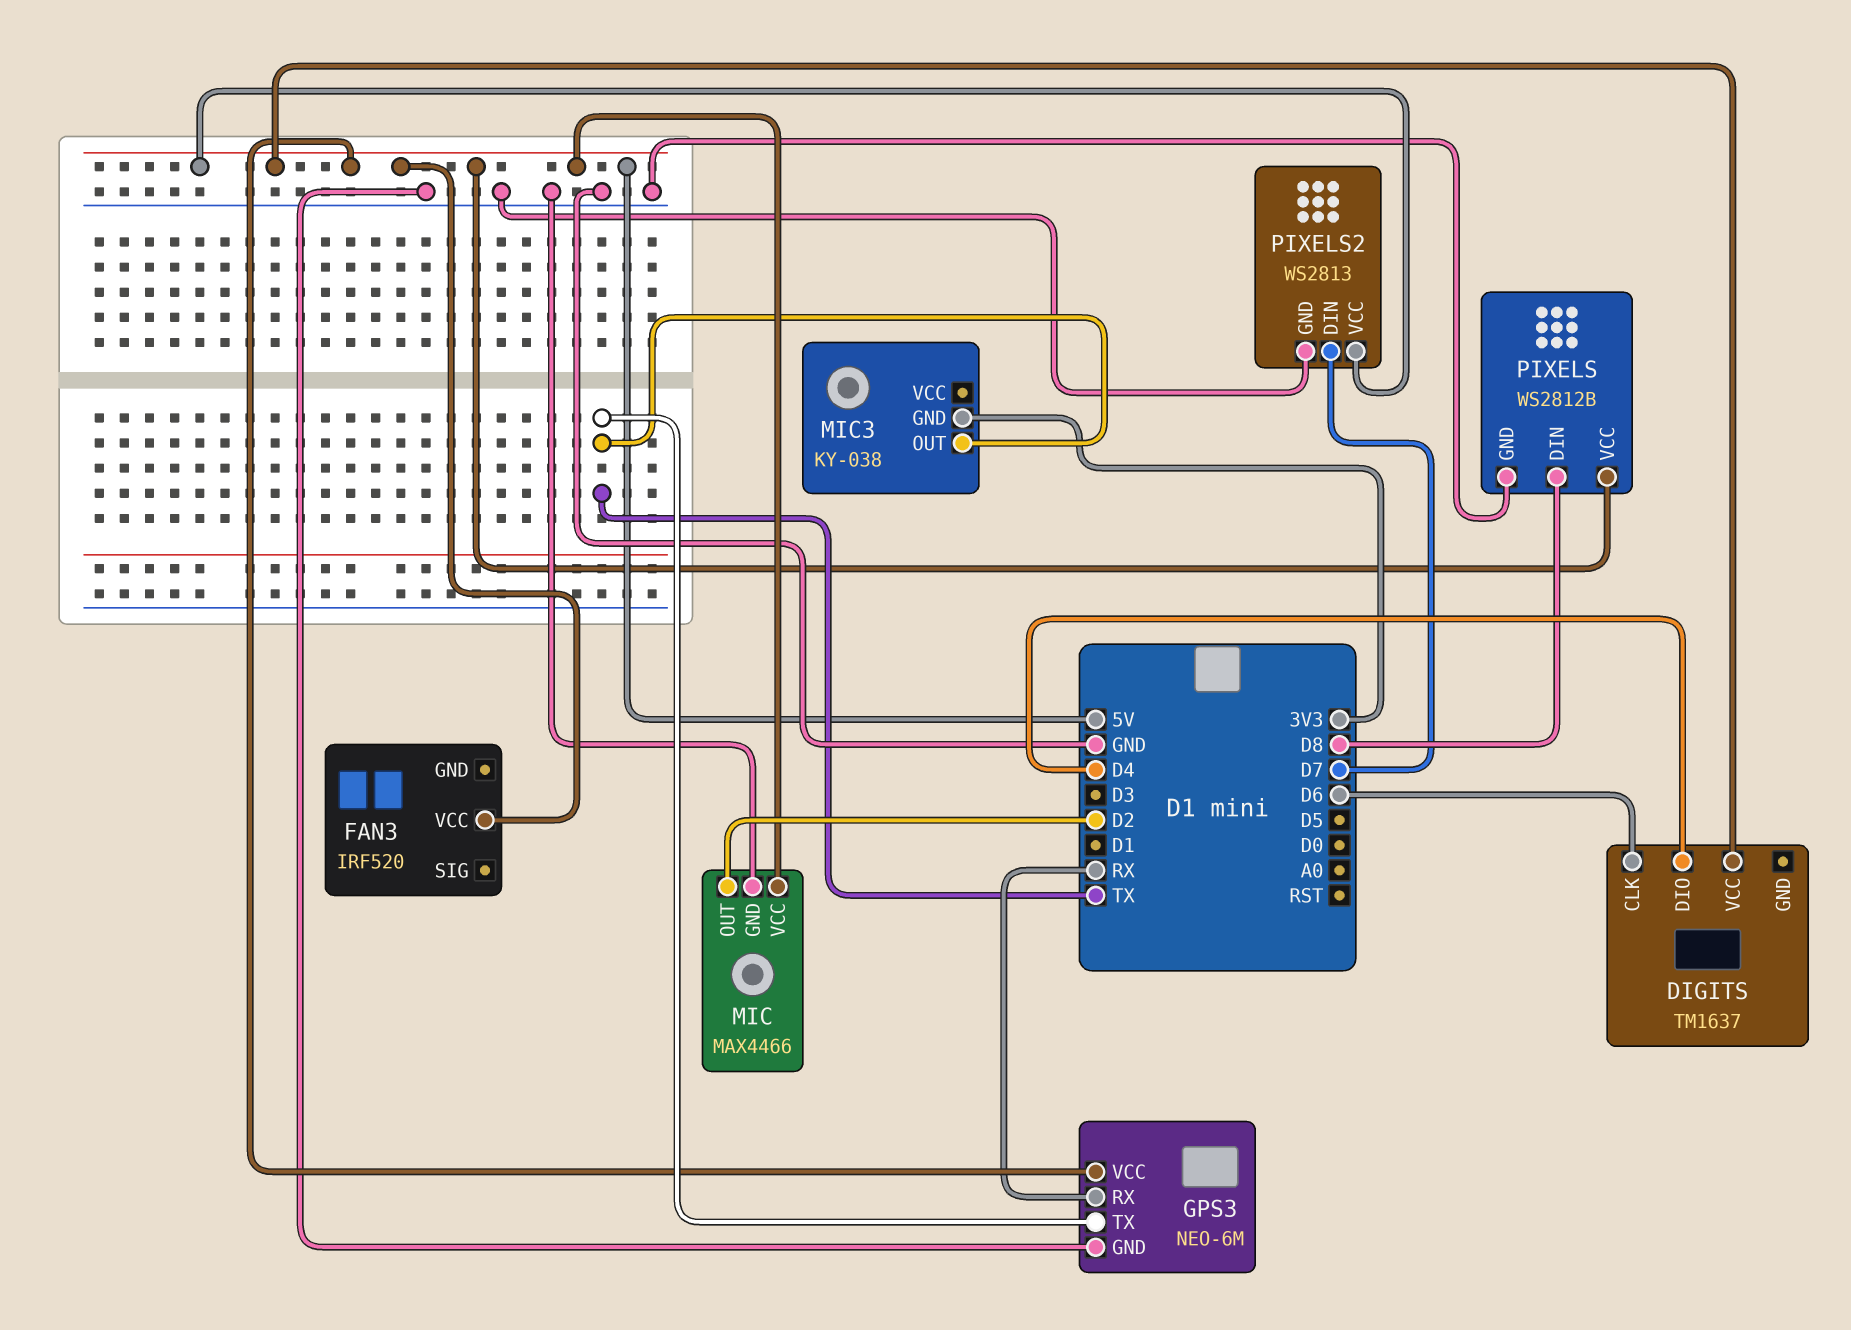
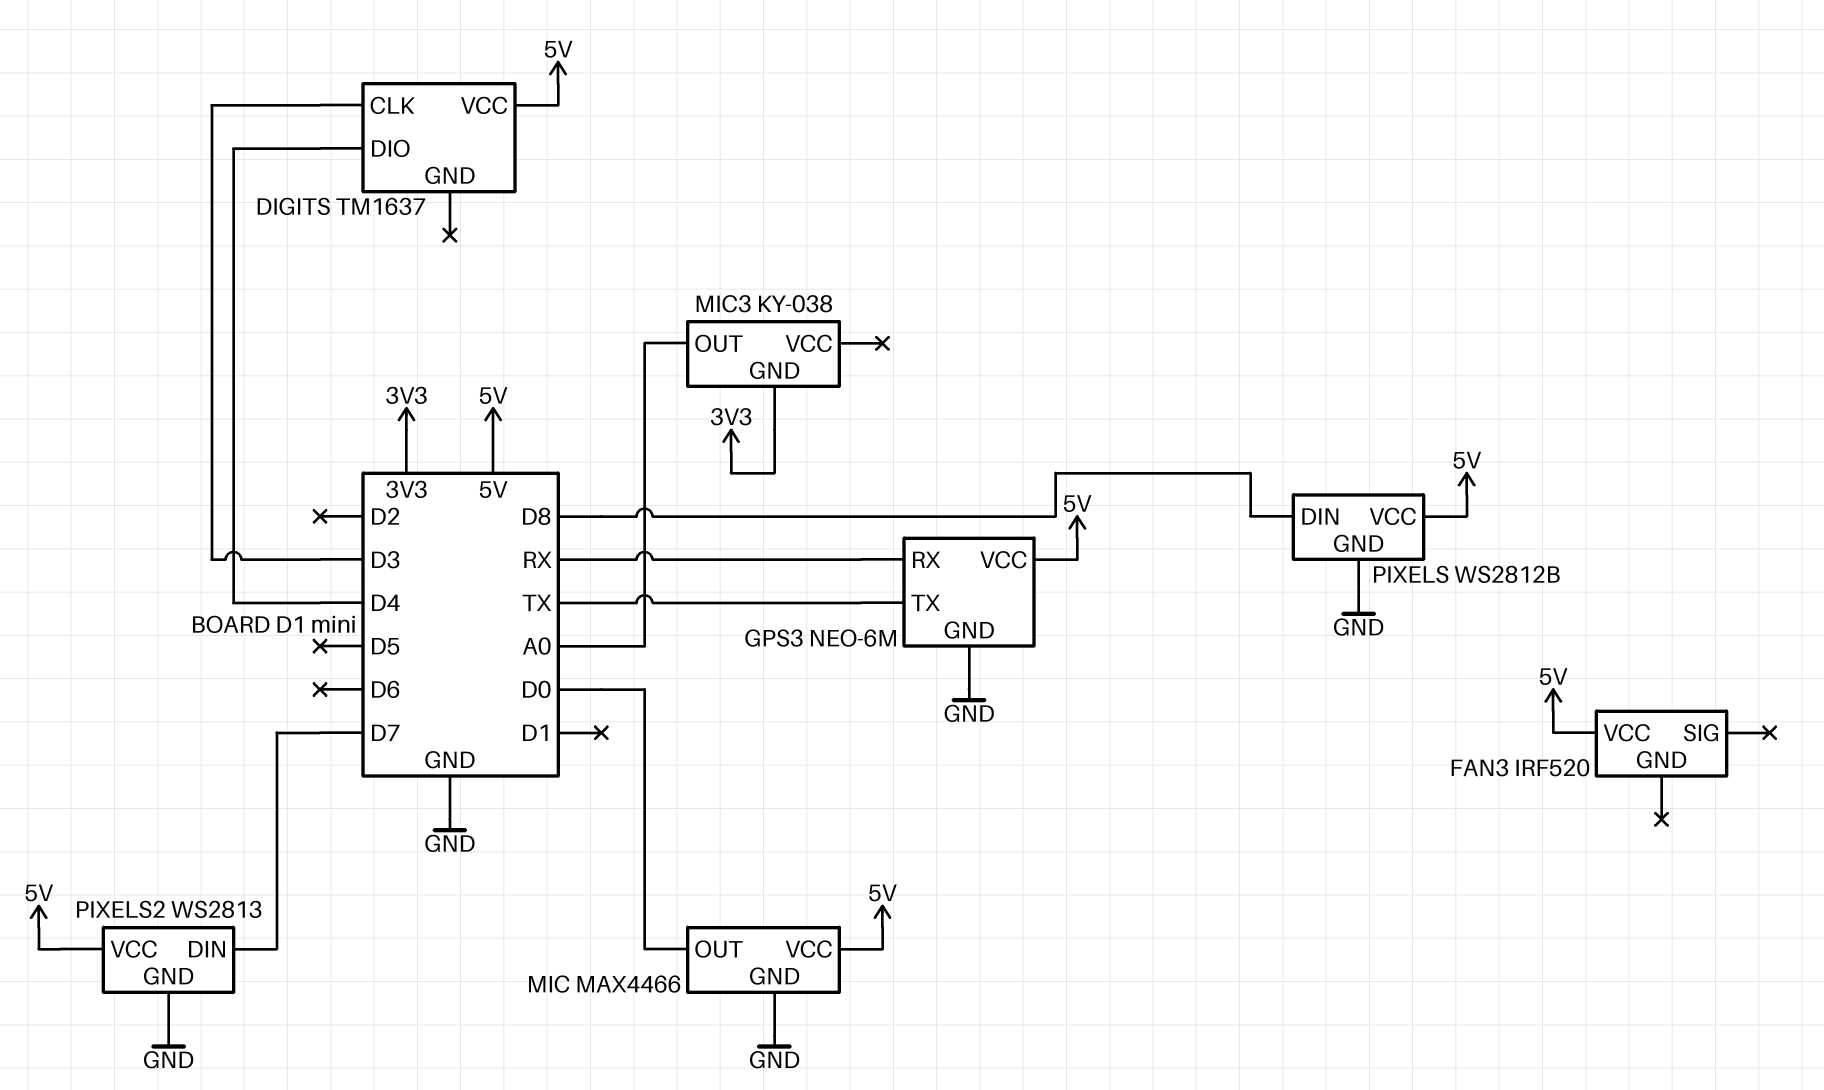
DIGITS pin CLK: D6 -> D3
MIC pin OUT: D2 -> D0
MIC3 pin OUT: TX -> A0

